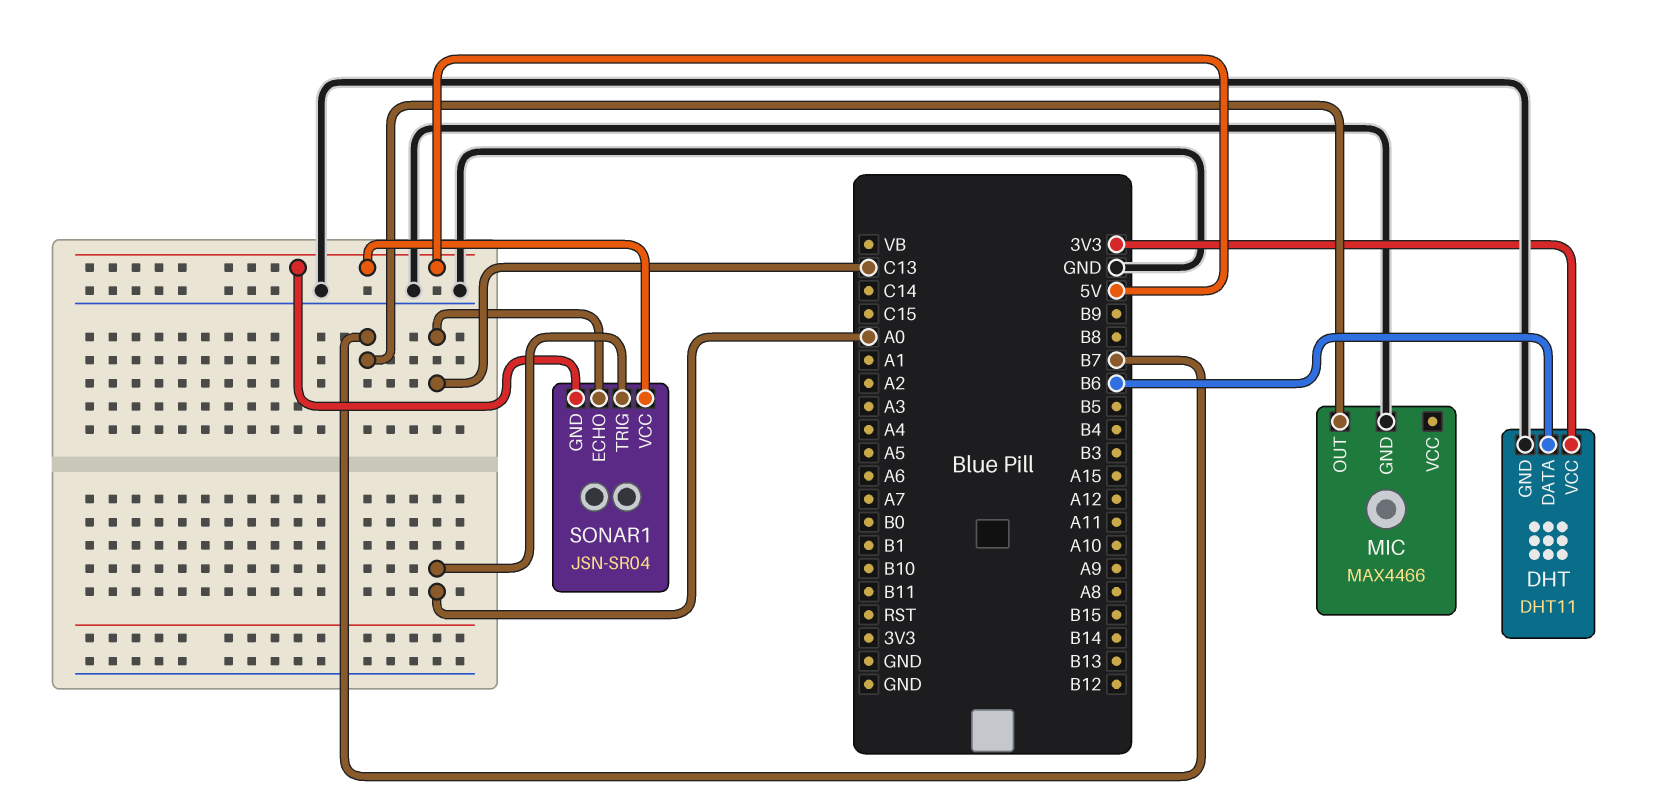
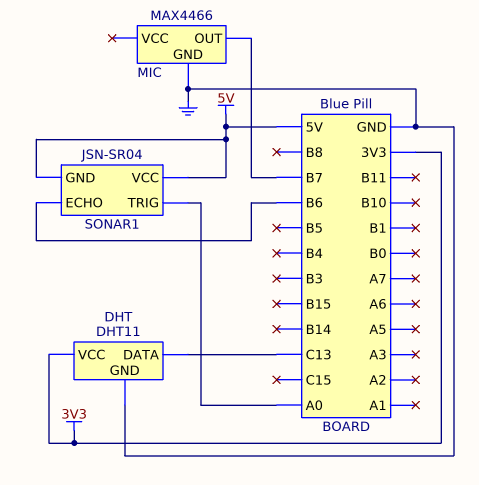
DHT pin DATA: B6 -> C13
SONAR1 pin ECHO: C13 -> B6

